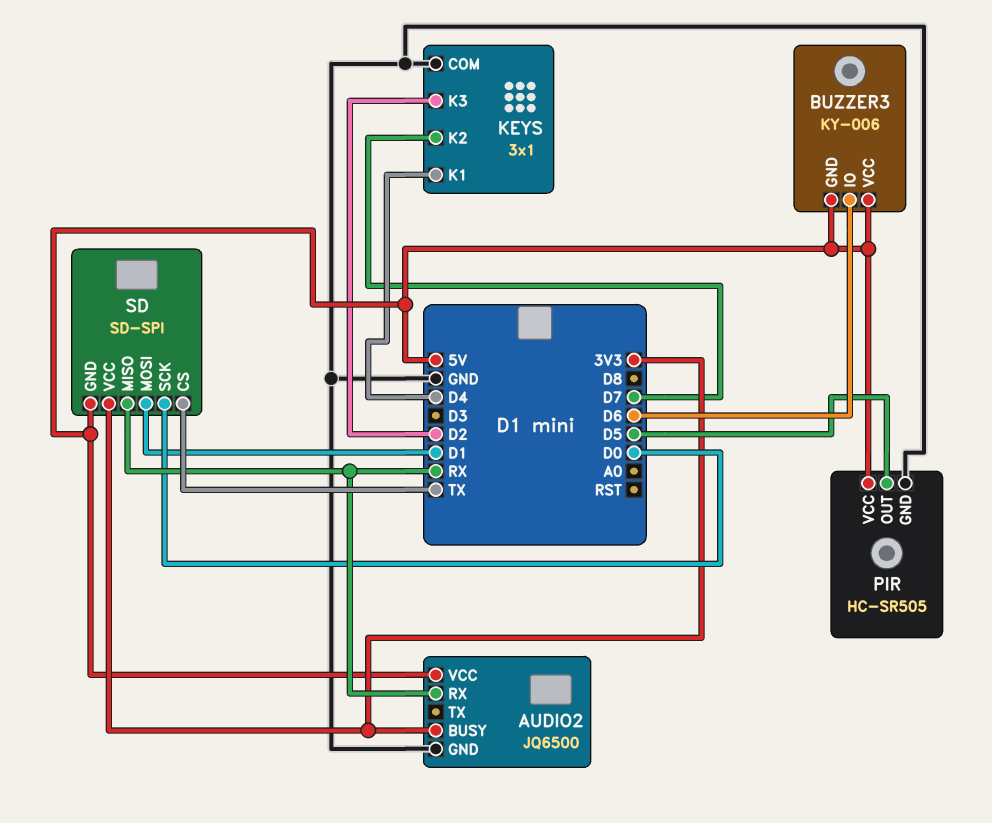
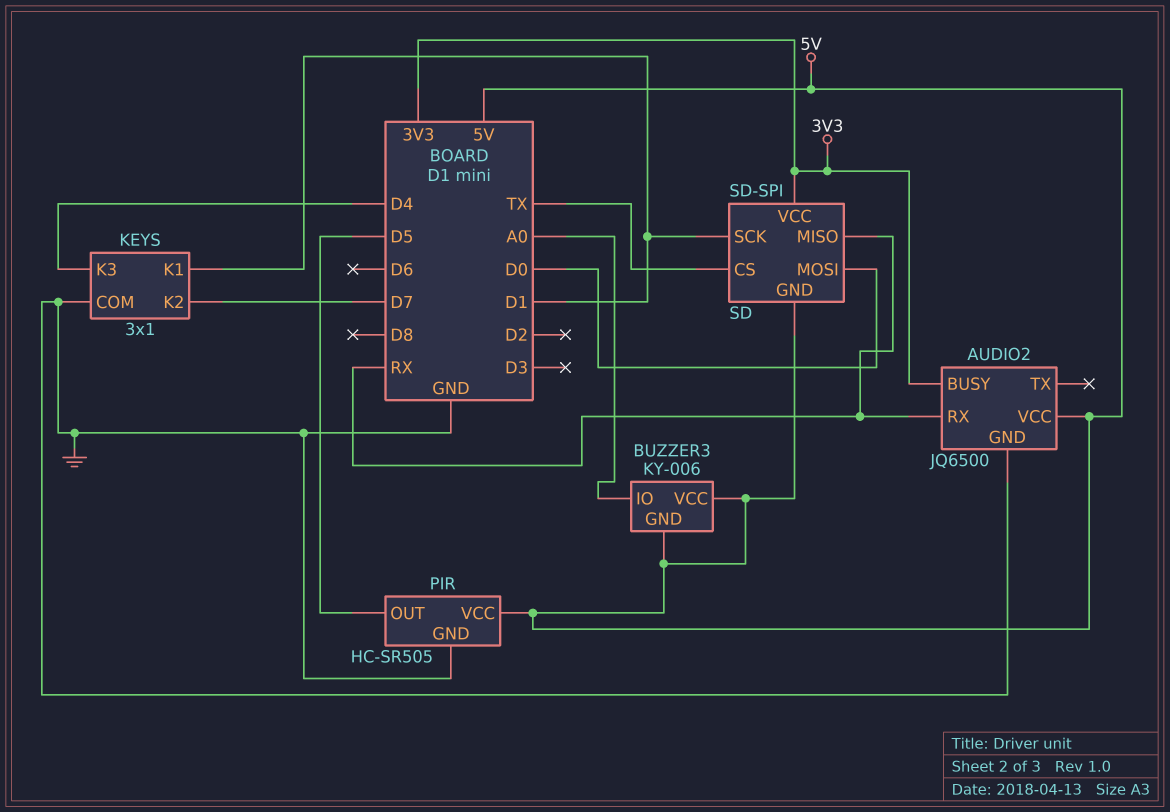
BUZZER3 pin IO: D6 -> A0
KEYS pin K1: D4 -> D1
KEYS pin K3: D2 -> D4
SD pin MOSI: D1 -> D0
SD pin SCK: D0 -> D1

